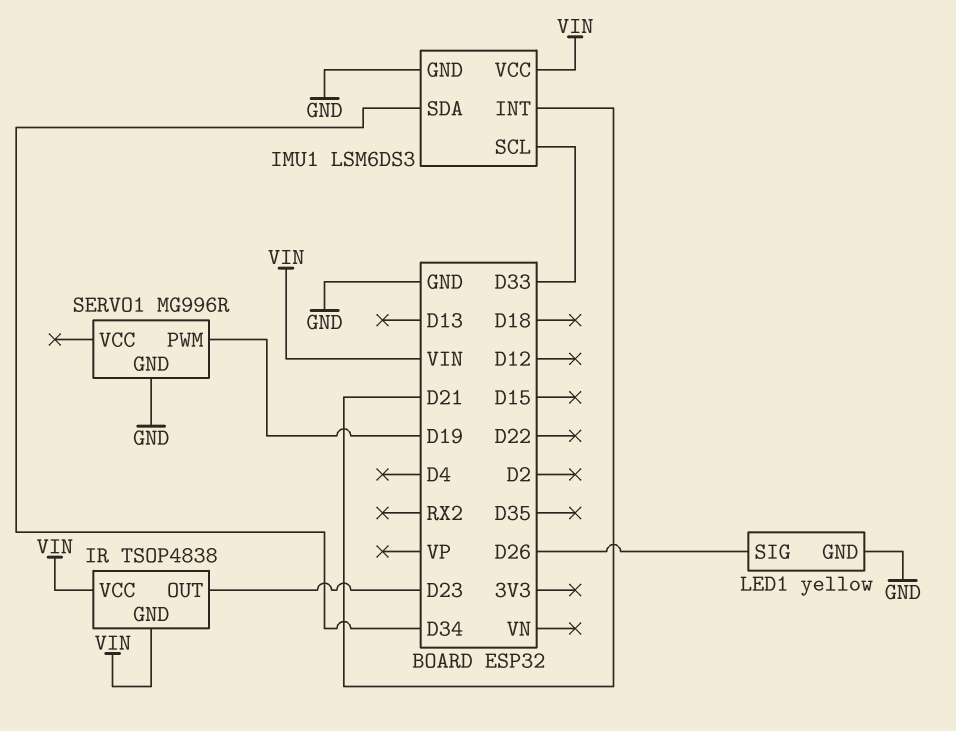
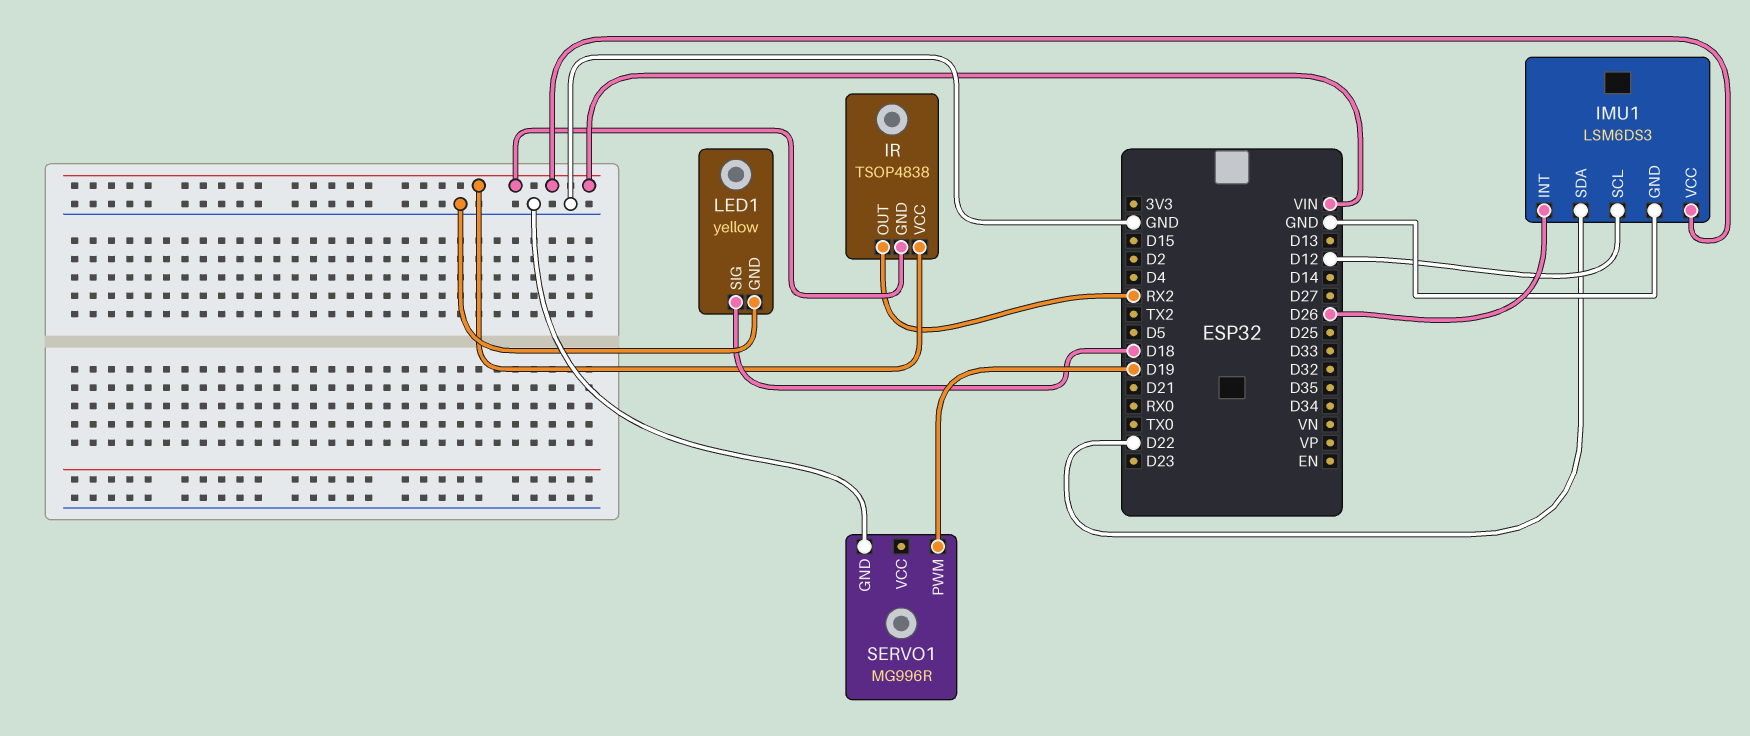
IMU1 pin INT: D21 -> D26
IMU1 pin SCL: D33 -> D12
IMU1 pin SDA: D34 -> D22
IR pin OUT: D23 -> RX2
LED1 pin SIG: D26 -> D18

